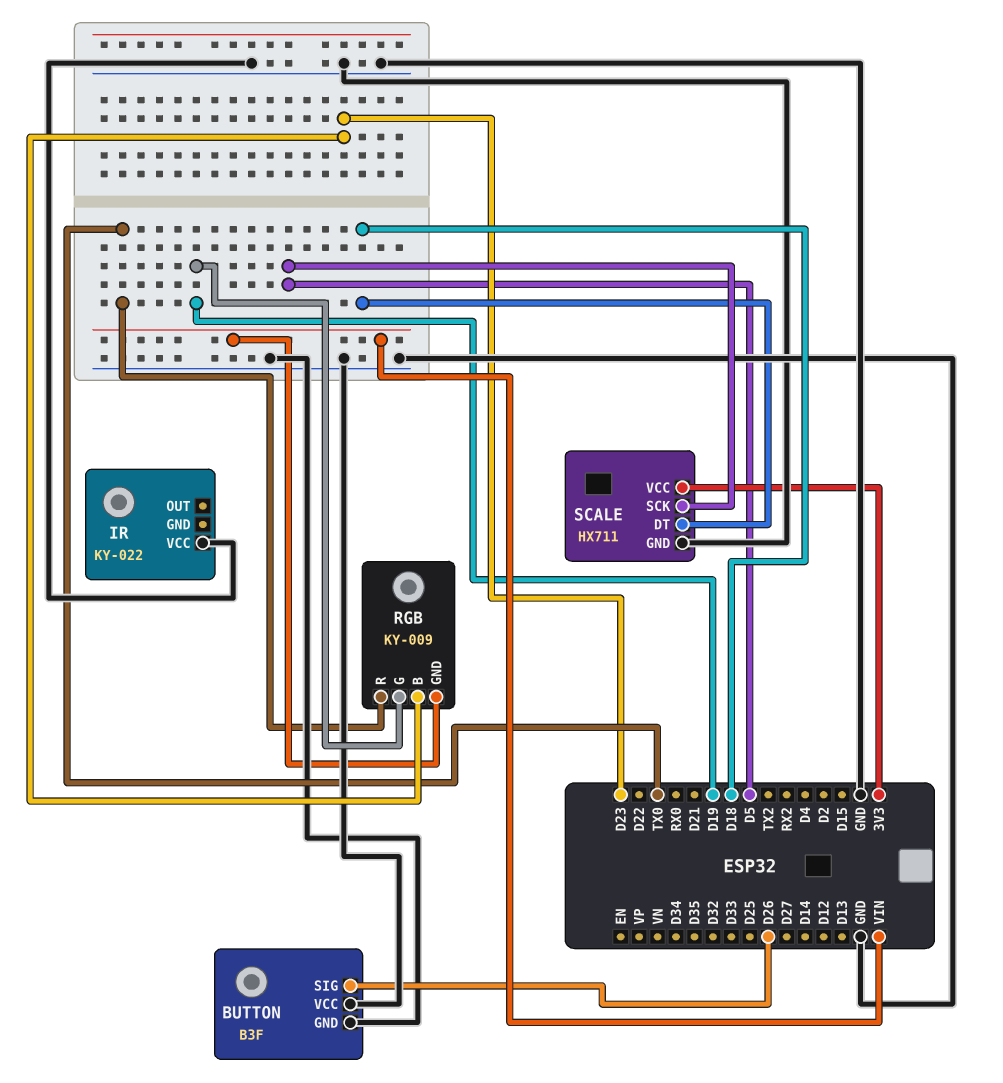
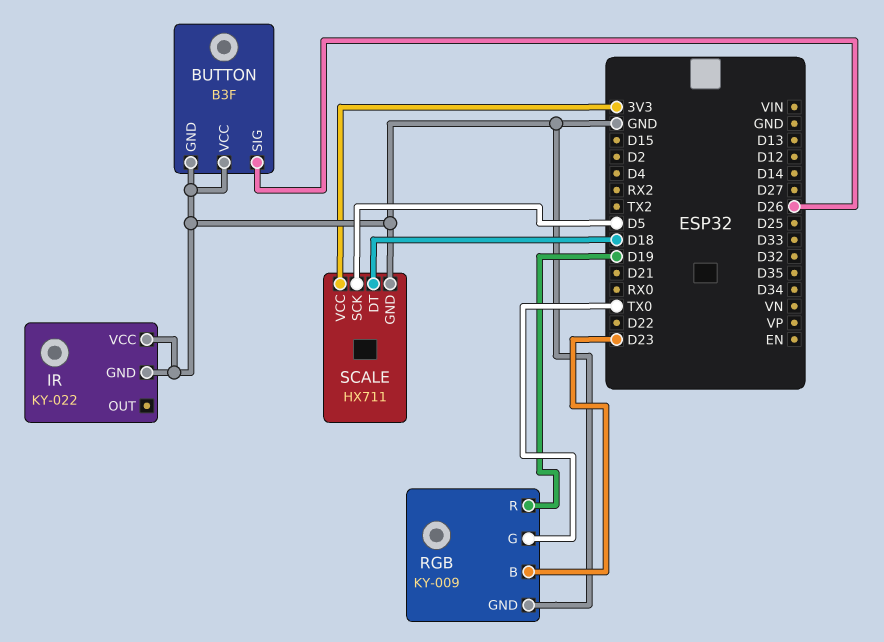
IR pin GND: none -> GND
RGB pin G: D19 -> TX0
RGB pin GND: VIN -> GND
RGB pin R: TX0 -> D19

